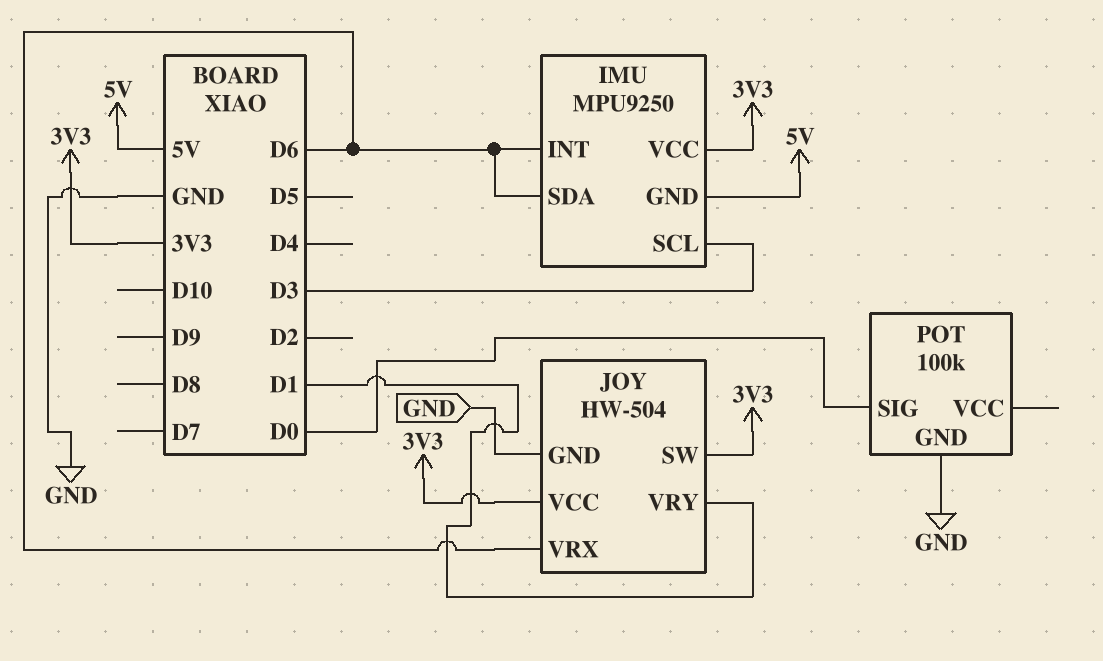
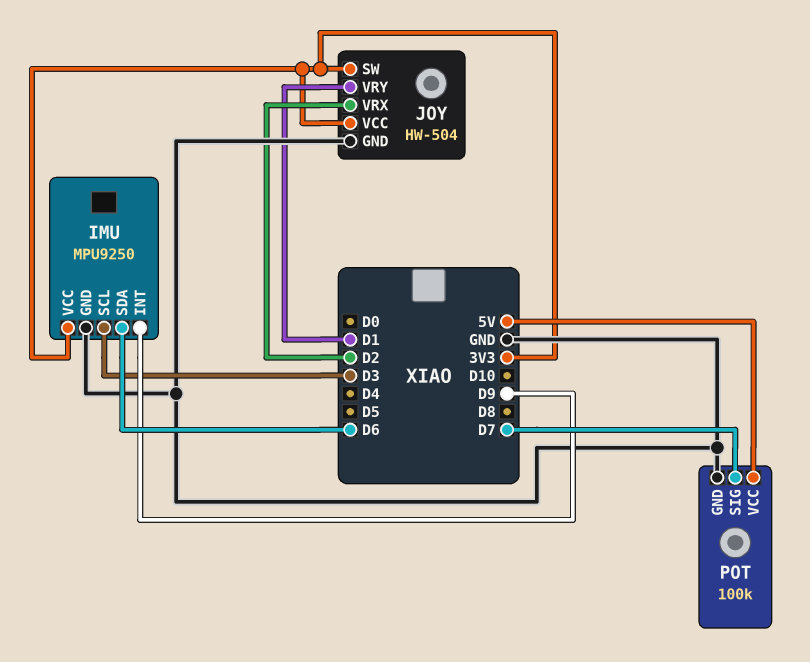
IMU pin GND: 5V -> GND
IMU pin INT: D6 -> D9
JOY pin VRX: D6 -> D2
POT pin SIG: D0 -> D7
POT pin VCC: none -> 5V

